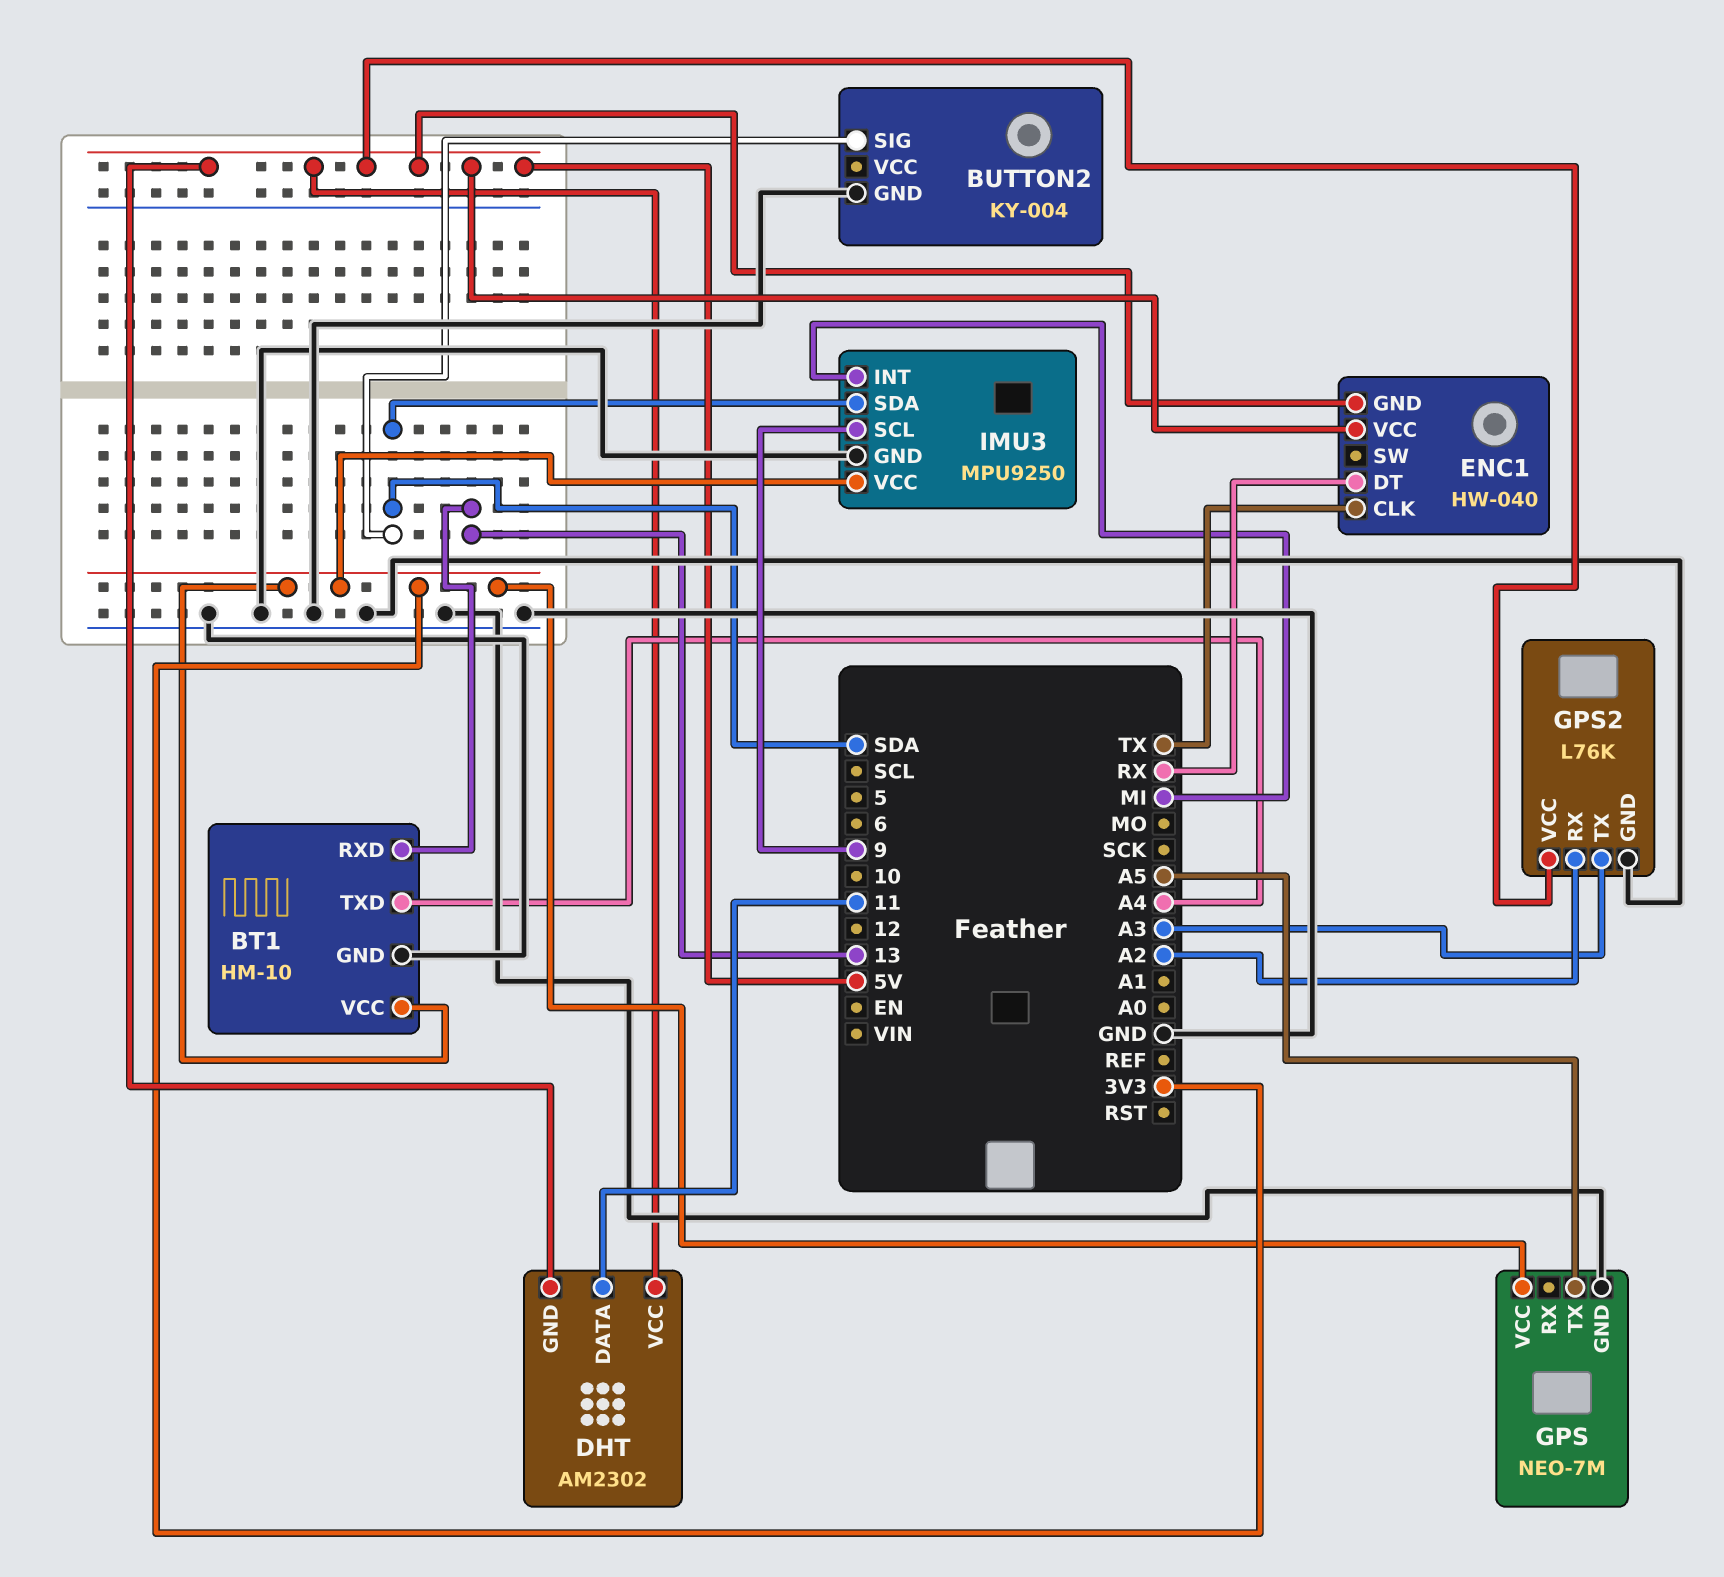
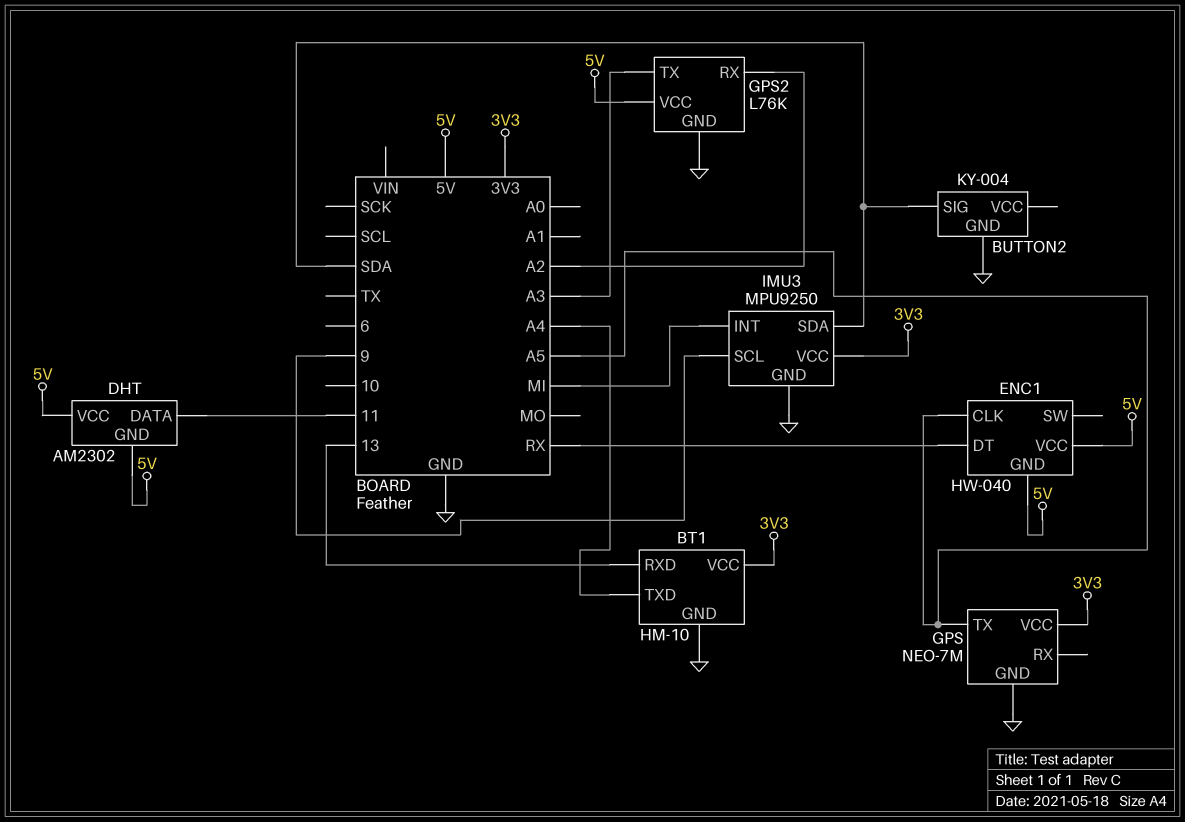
ENC1 pin CLK: TX -> A5

